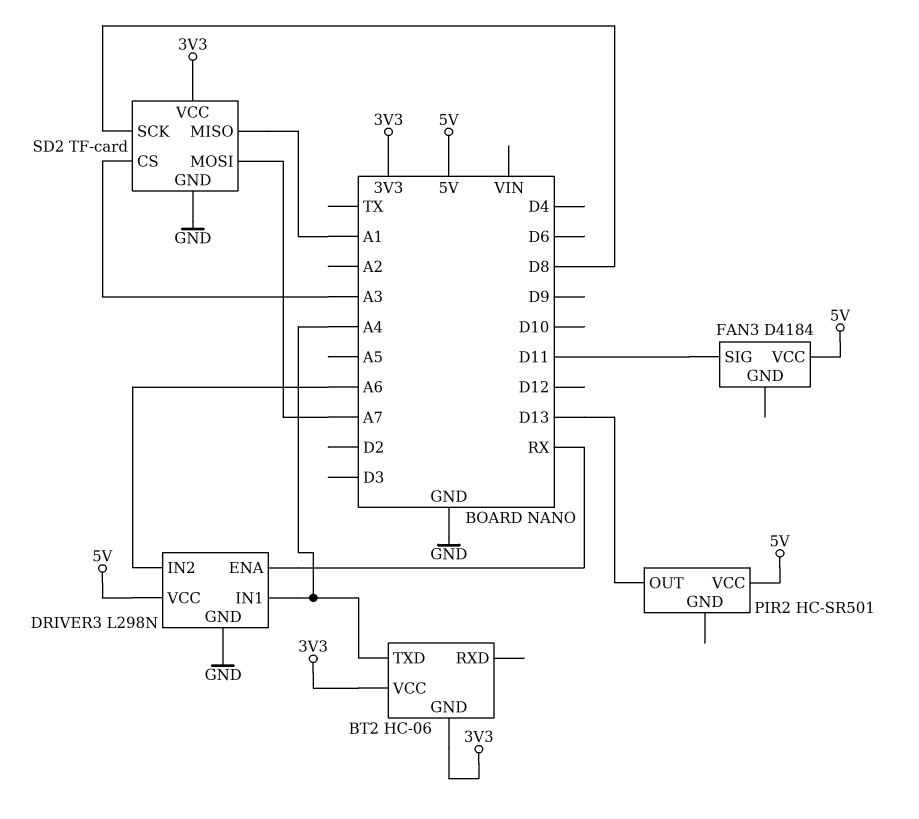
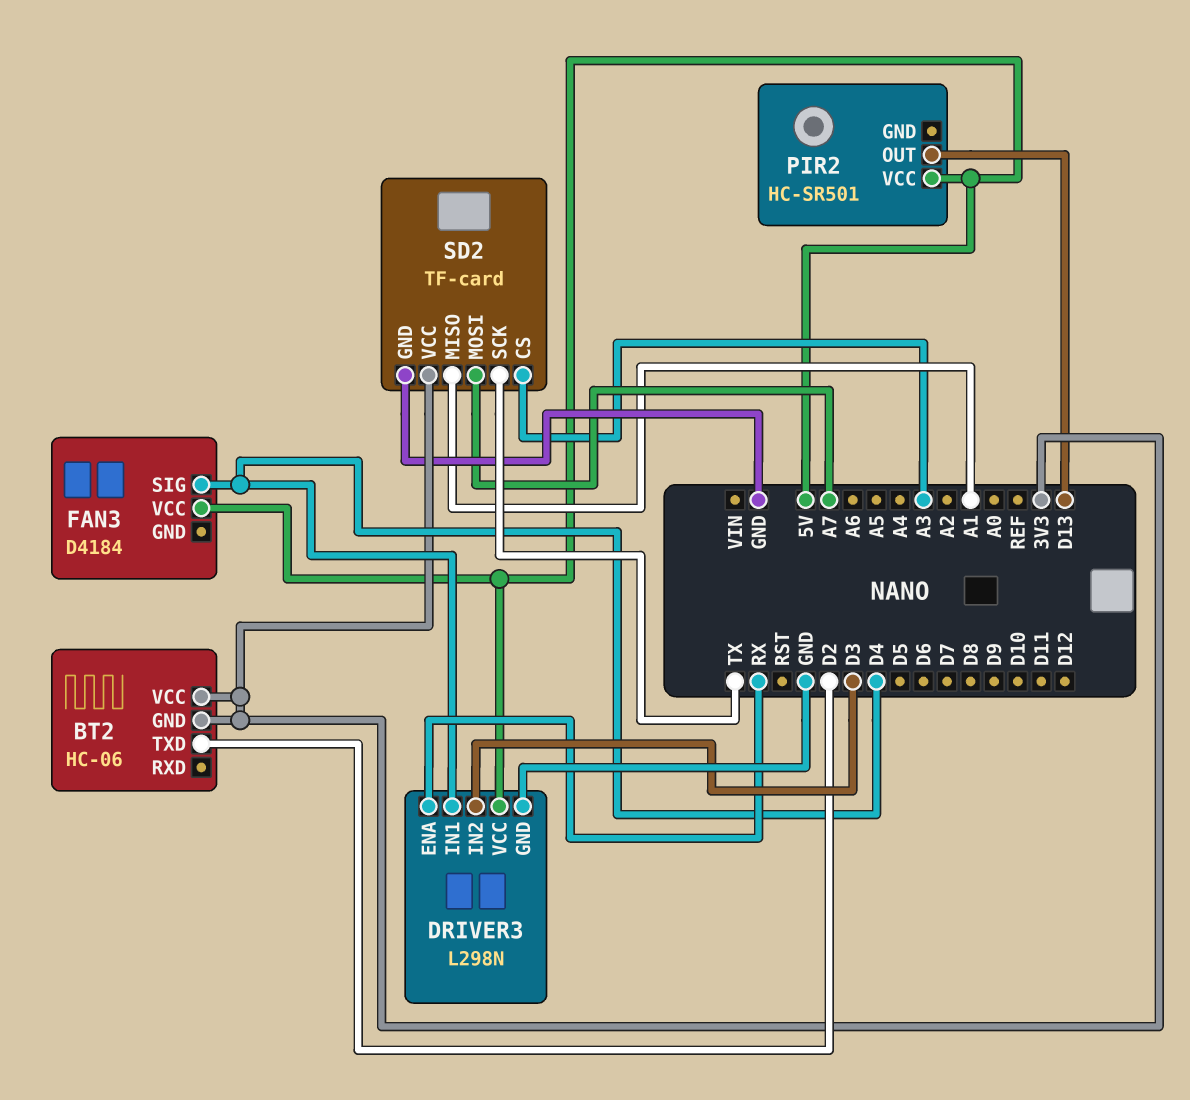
BT2 pin TXD: A4 -> D2
DRIVER3 pin IN1: A4 -> D4
DRIVER3 pin IN2: A6 -> D3
FAN3 pin SIG: D11 -> D4
SD2 pin SCK: D8 -> TX

